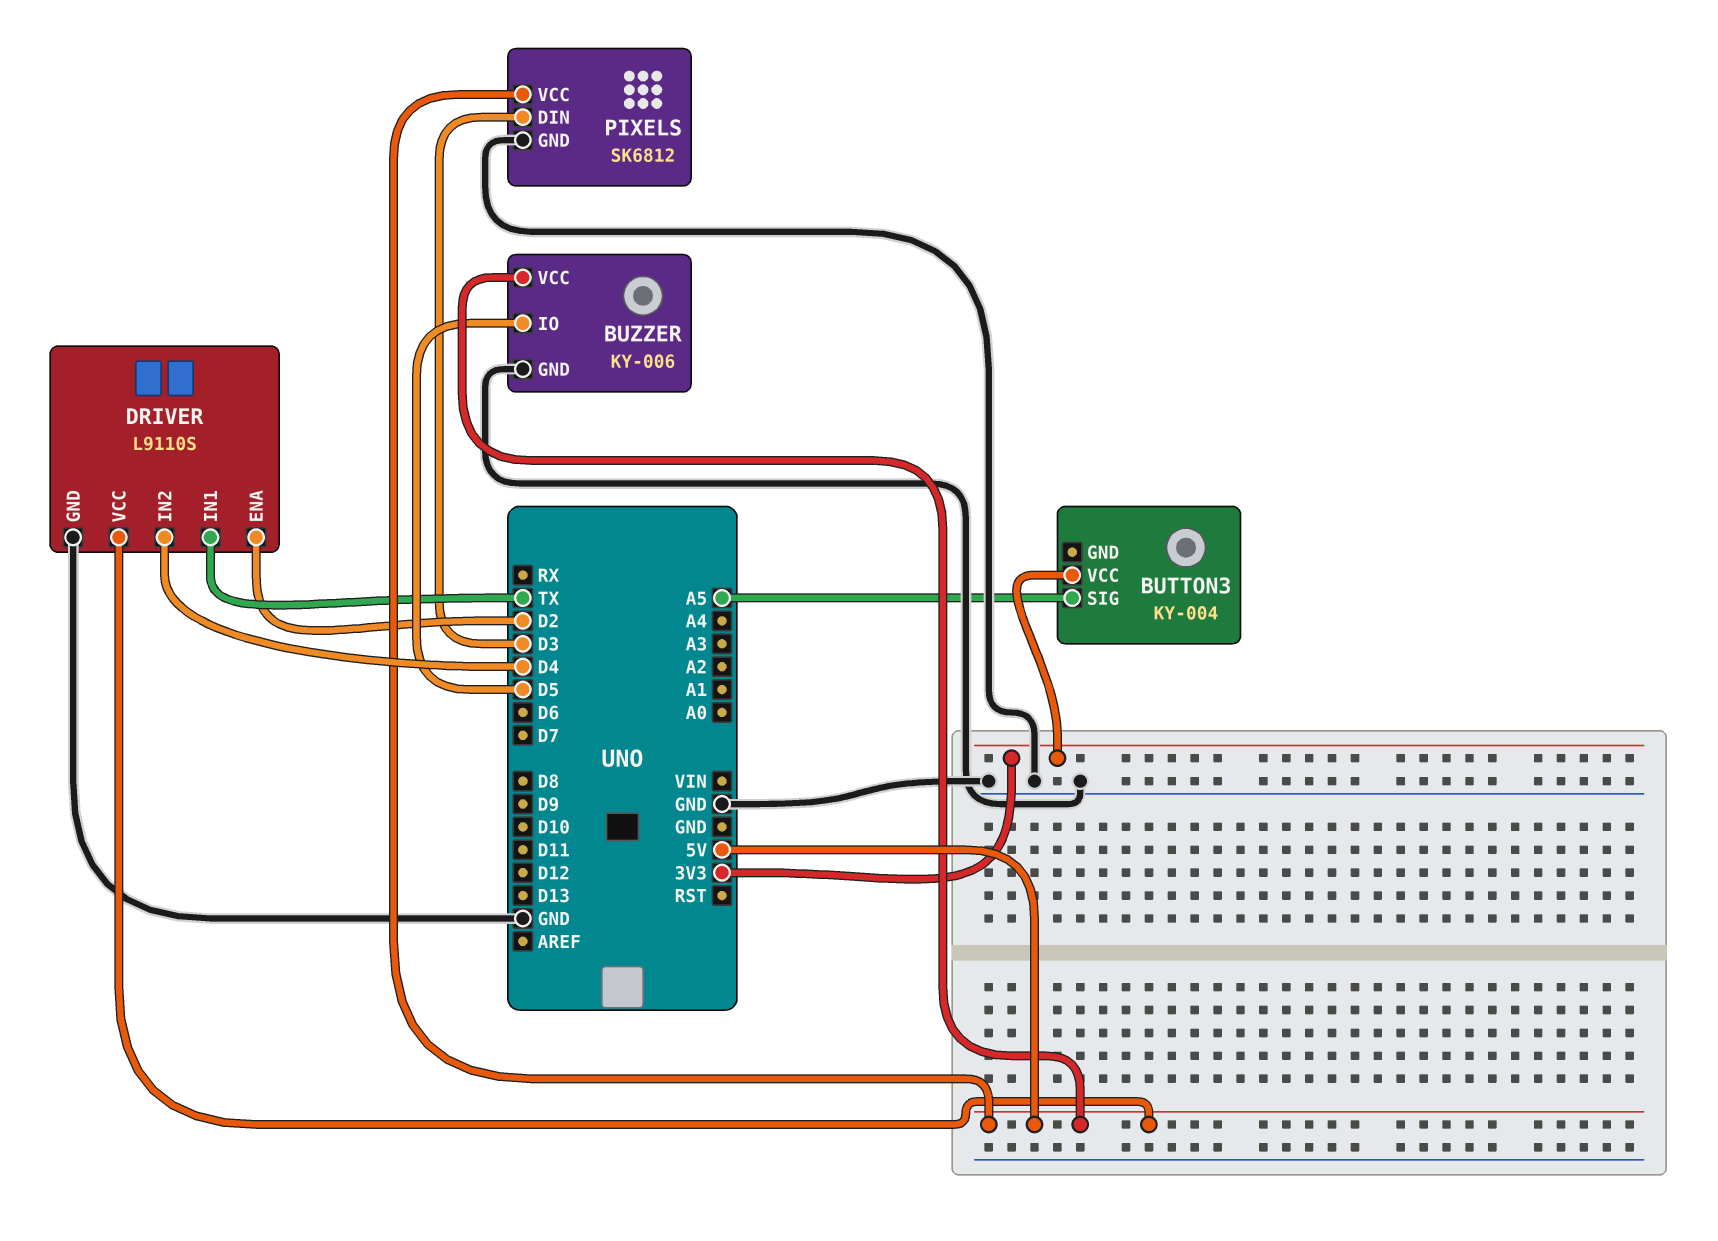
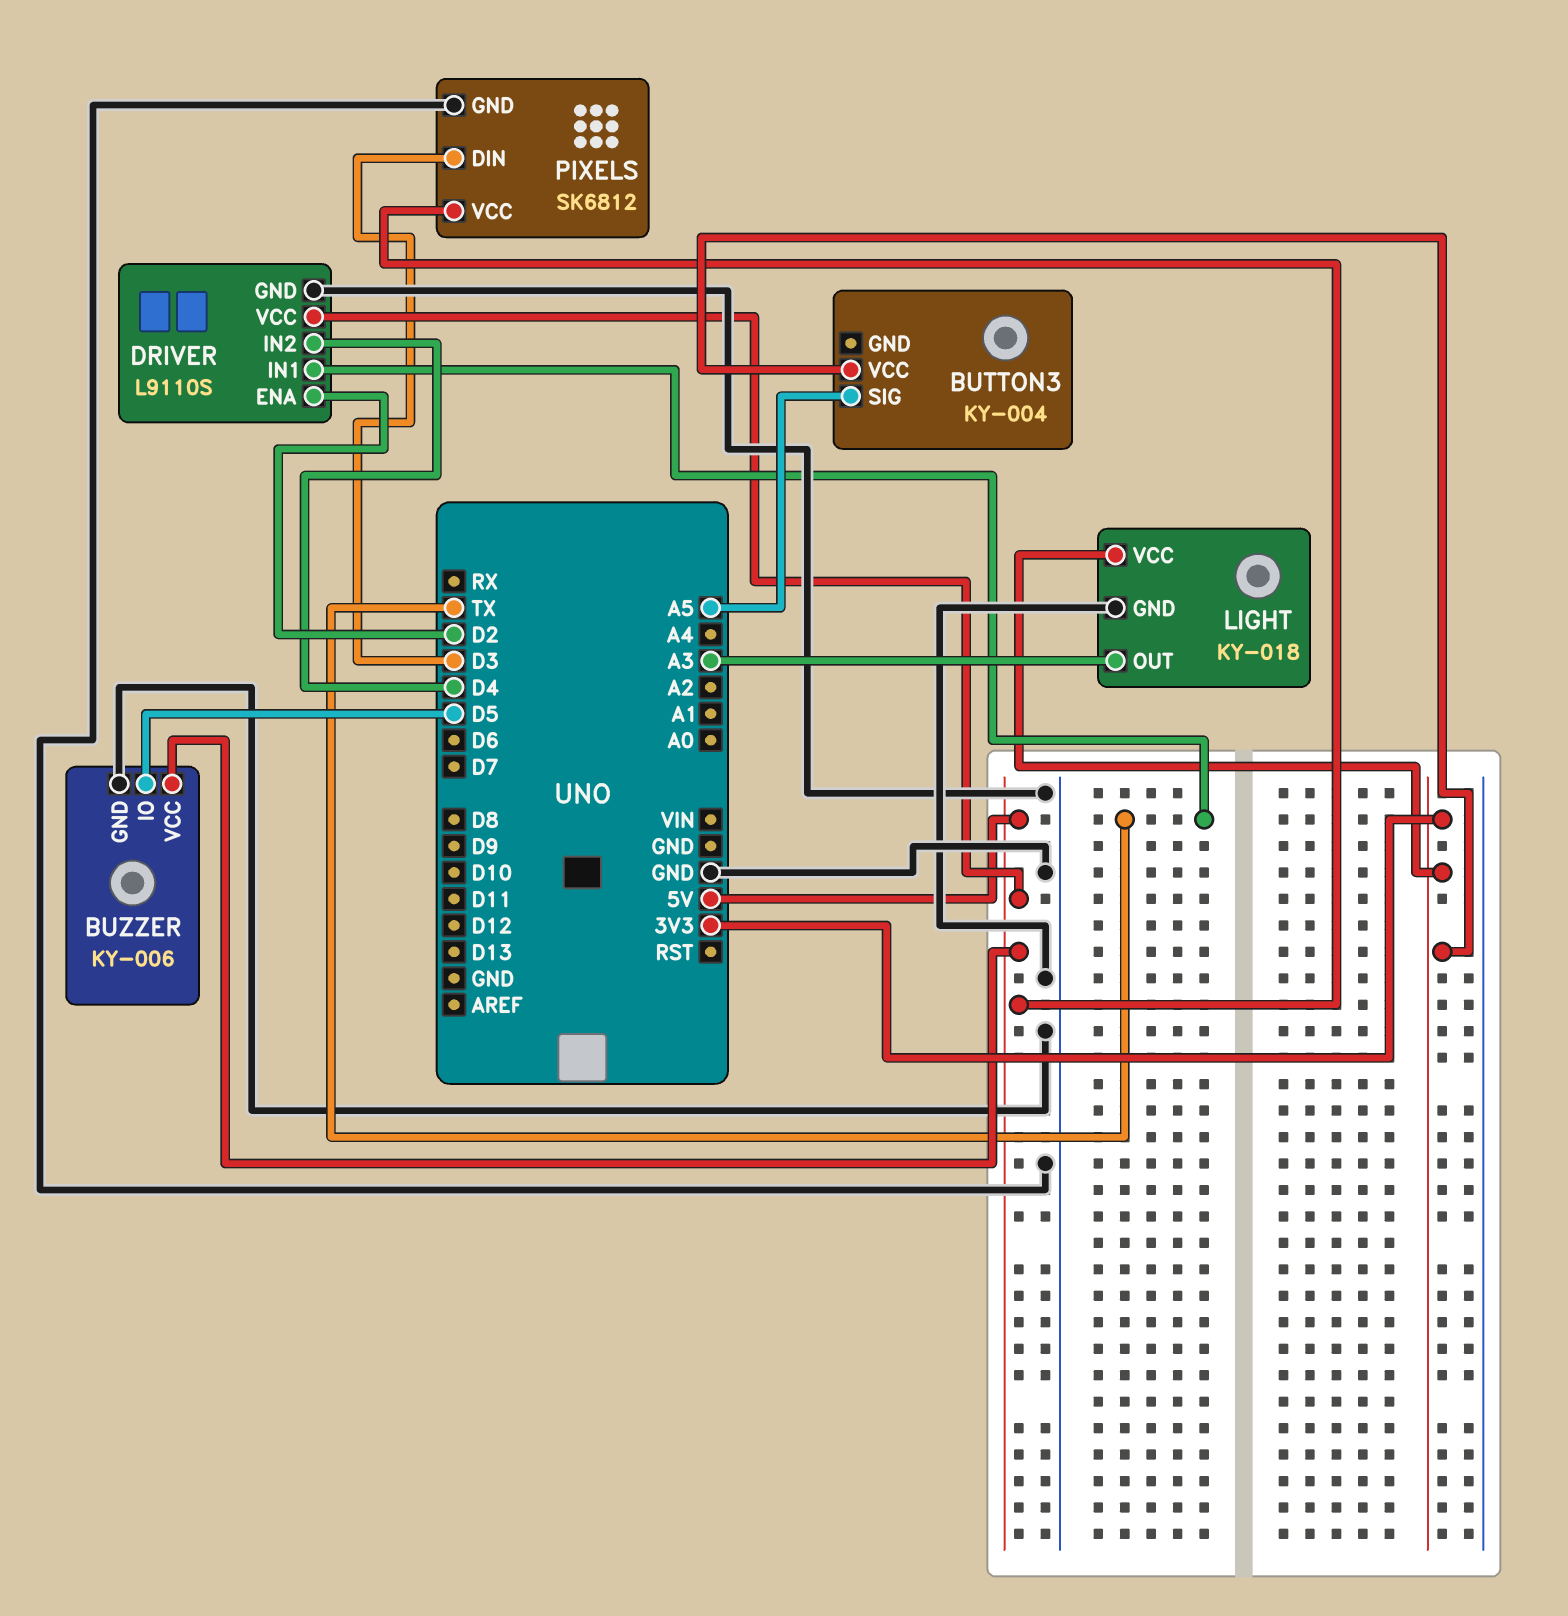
LIGHT: none -> KY-018
LIGHT pin GND: none -> GND
LIGHT pin OUT: none -> A3
LIGHT pin VCC: none -> 3V3

